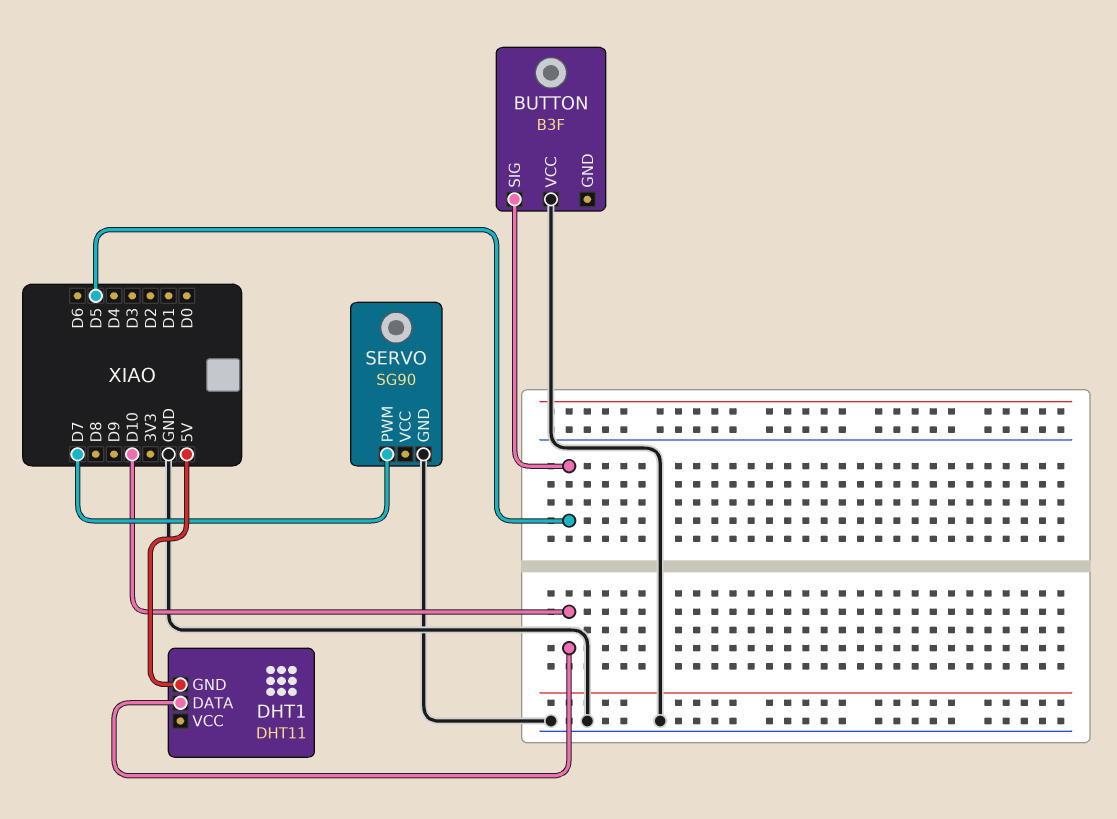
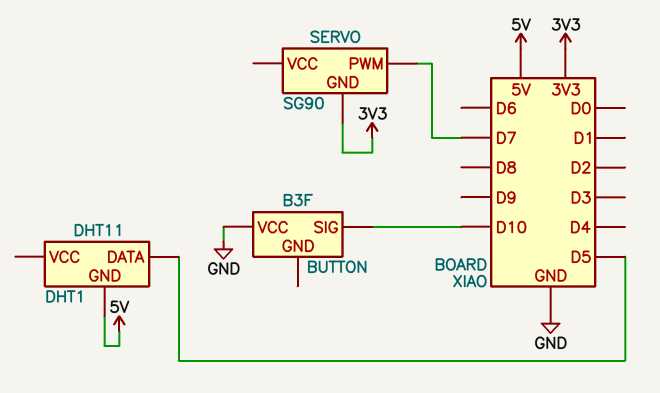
BUTTON pin SIG: D5 -> D10
DHT1 pin DATA: D10 -> D5
SERVO pin GND: GND -> 3V3

